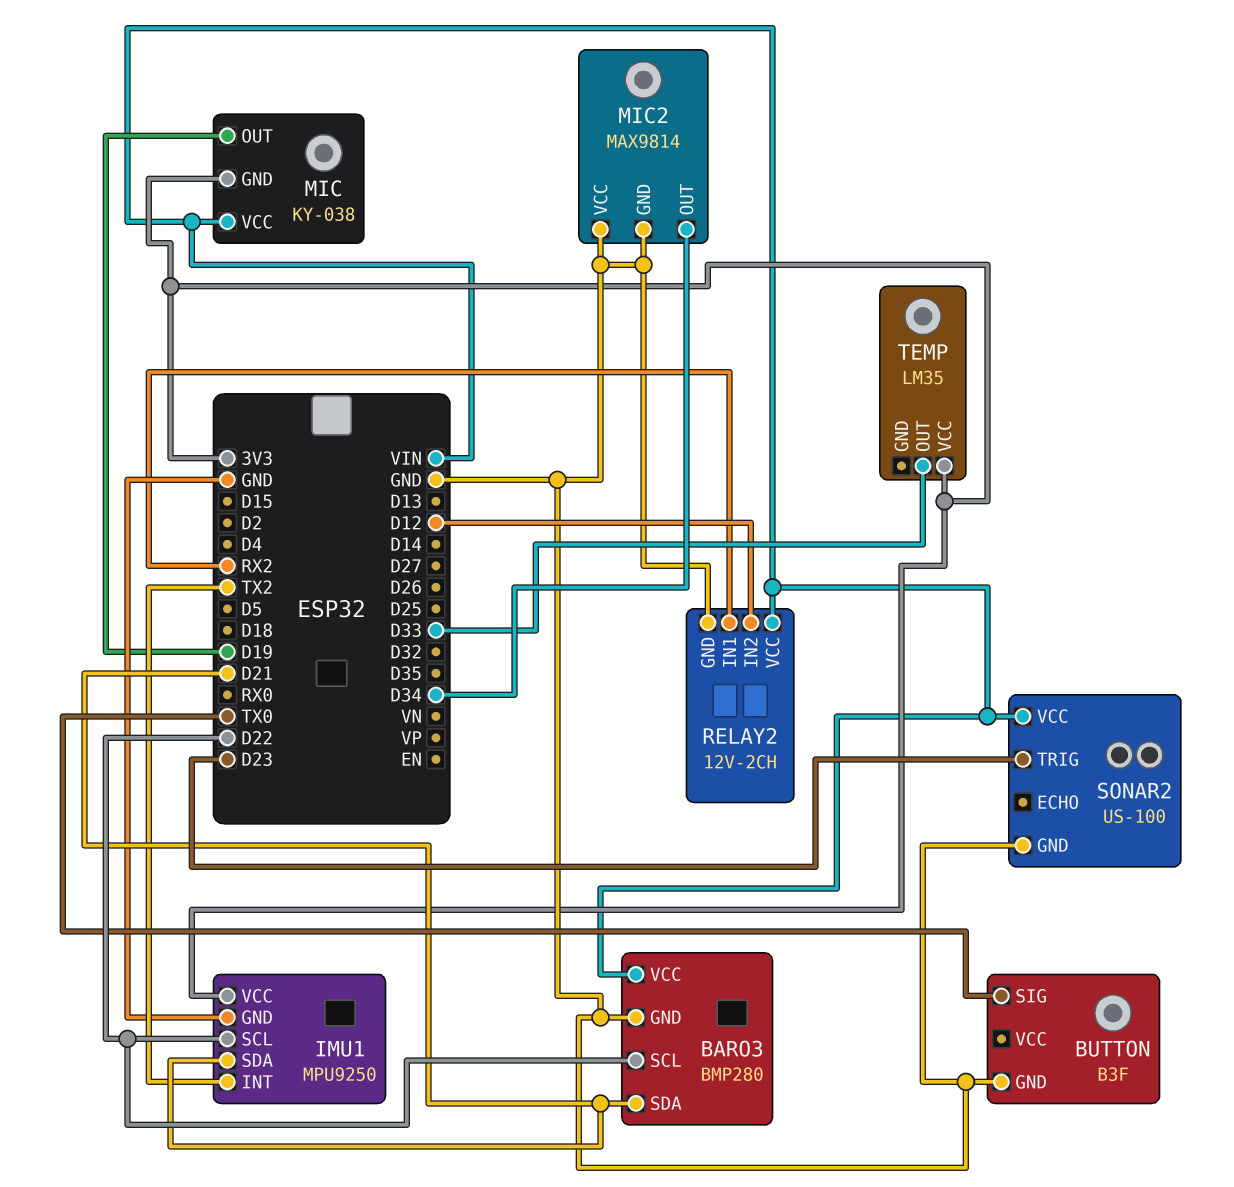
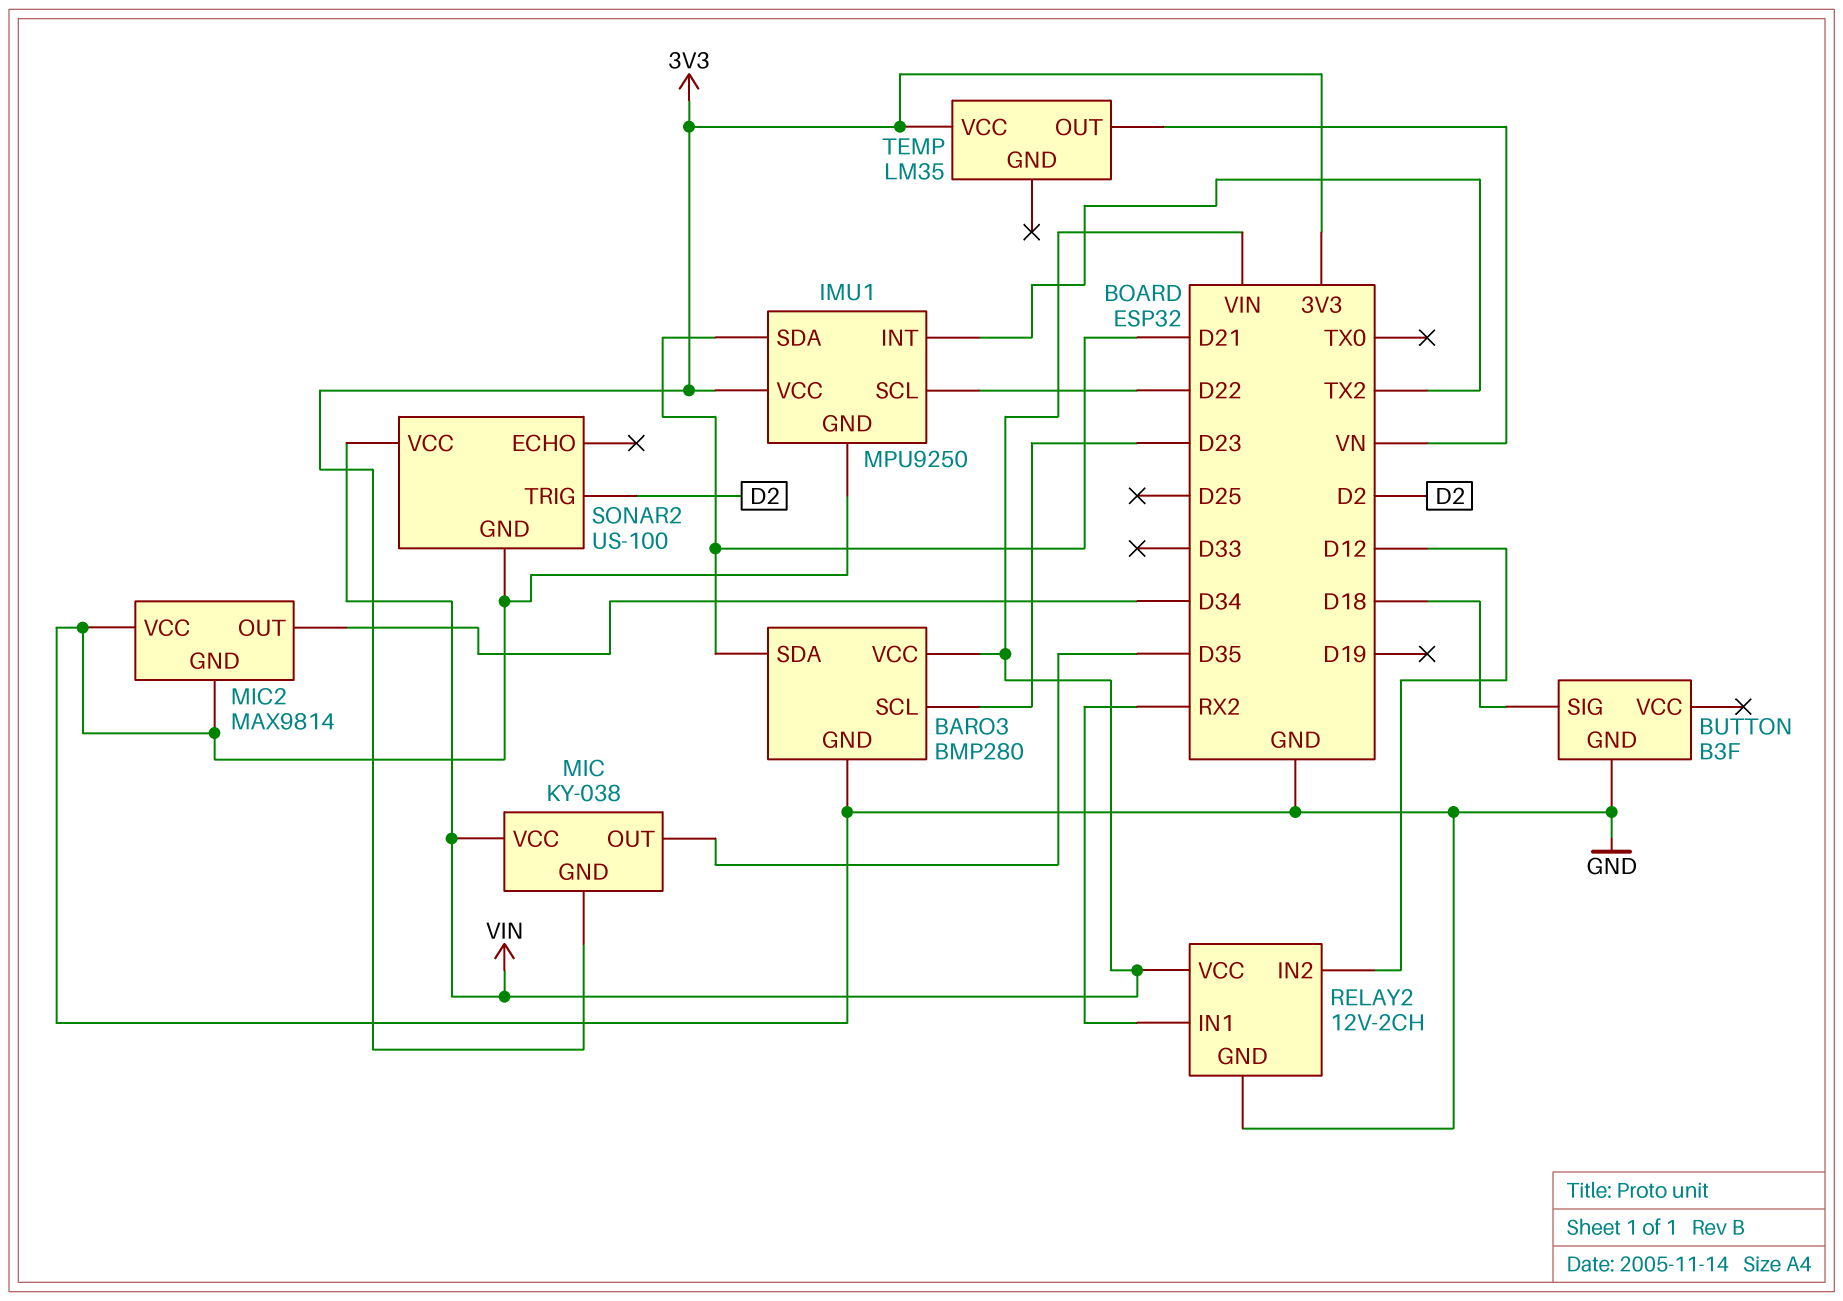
BARO3 pin SCL: D22 -> D23
BUTTON pin SIG: TX0 -> D18
MIC pin OUT: D19 -> D35
SONAR2 pin TRIG: D23 -> D2
TEMP pin OUT: D33 -> VN

